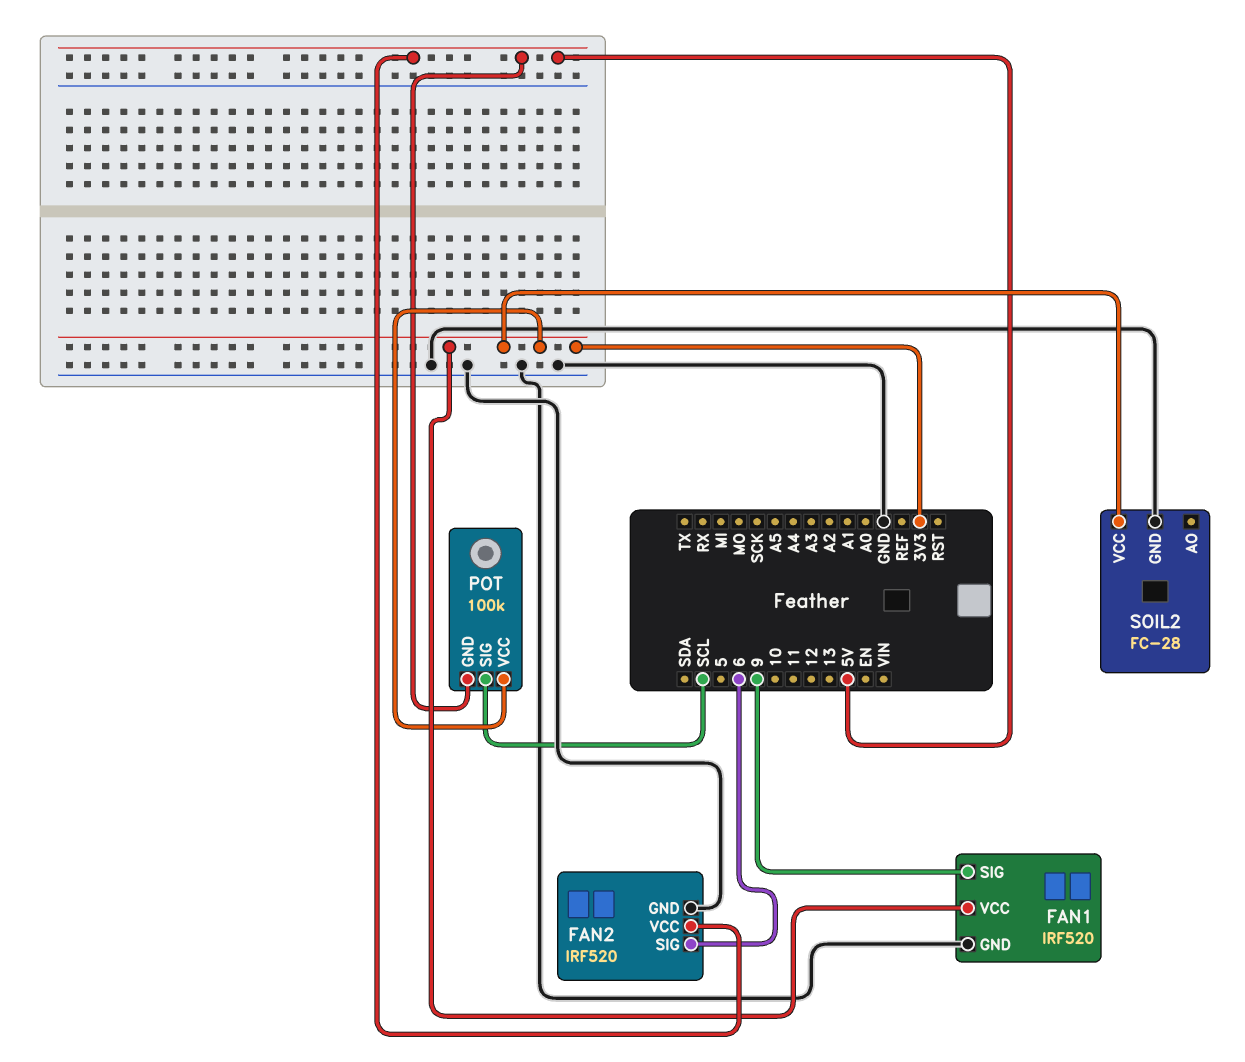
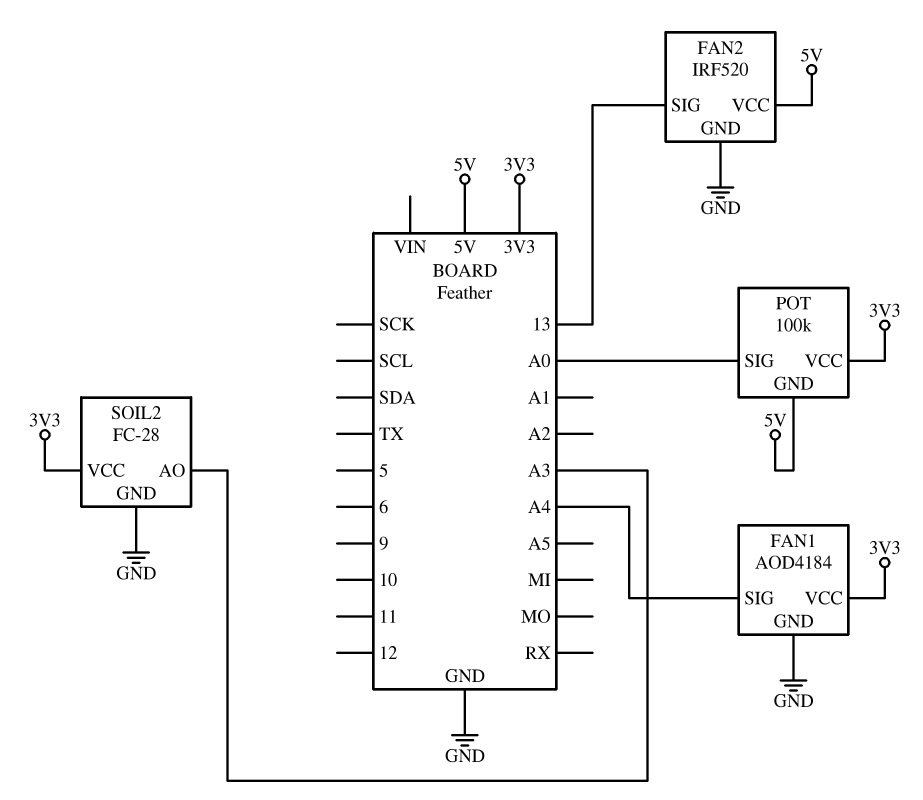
FAN1: IRF520 -> AOD4184
FAN1 pin SIG: 9 -> A4
FAN2 pin SIG: 6 -> 13
POT pin SIG: SCL -> A0
SOIL2 pin AO: none -> A3

